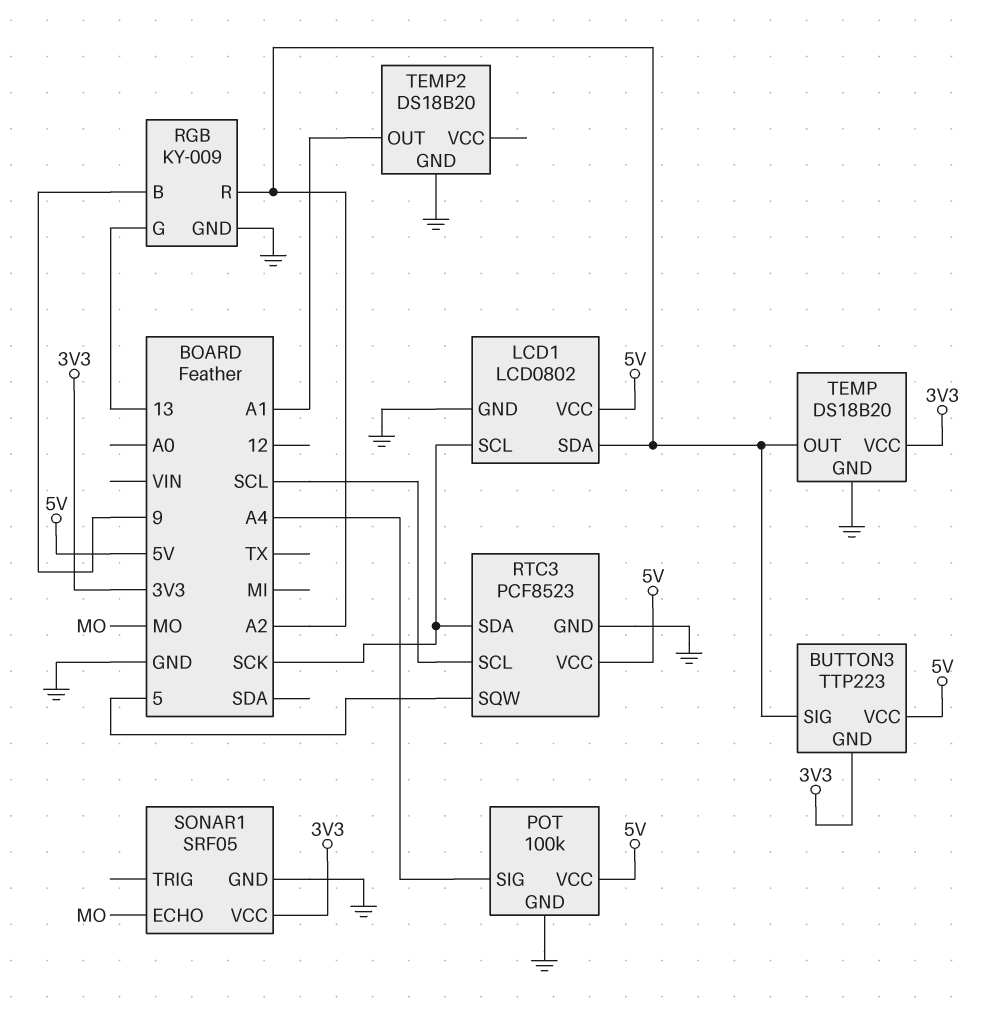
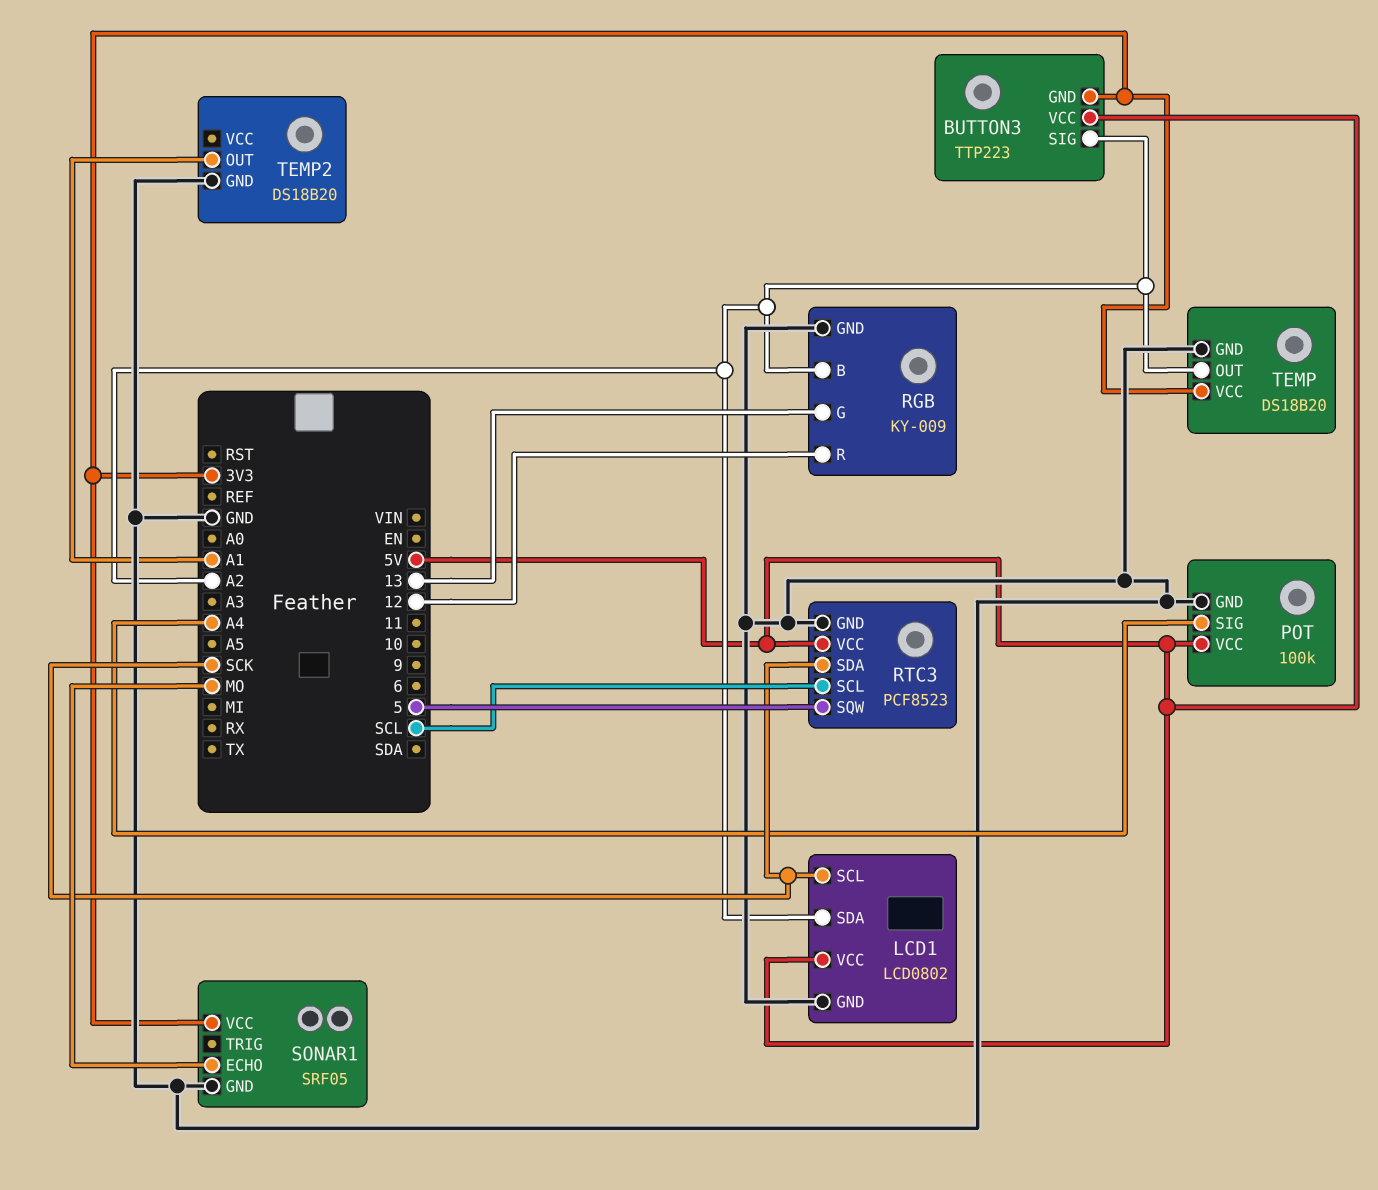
RGB pin B: 9 -> A2
RGB pin R: A2 -> 12

